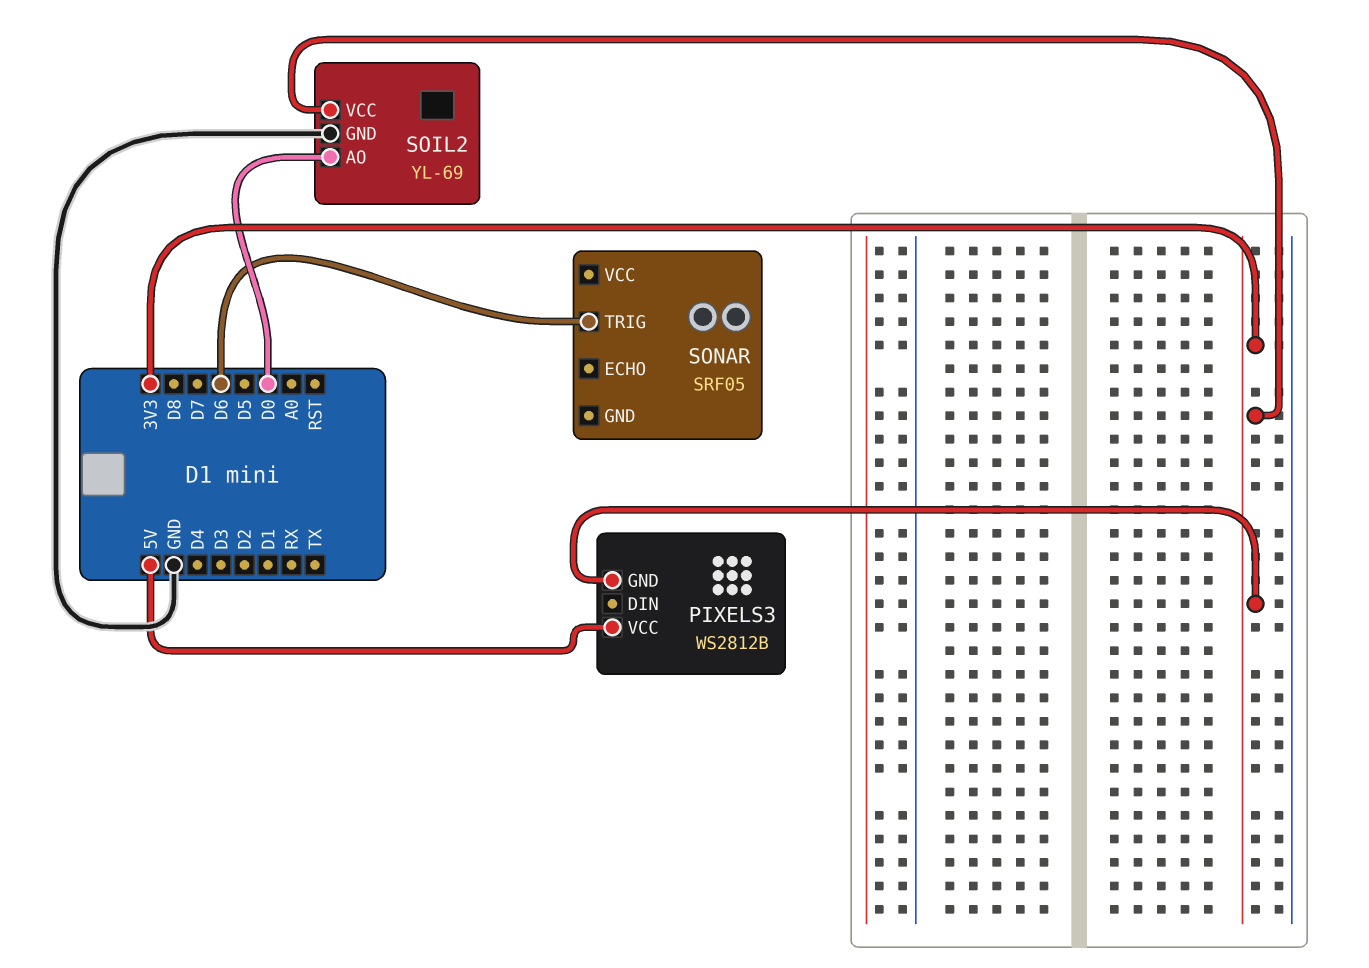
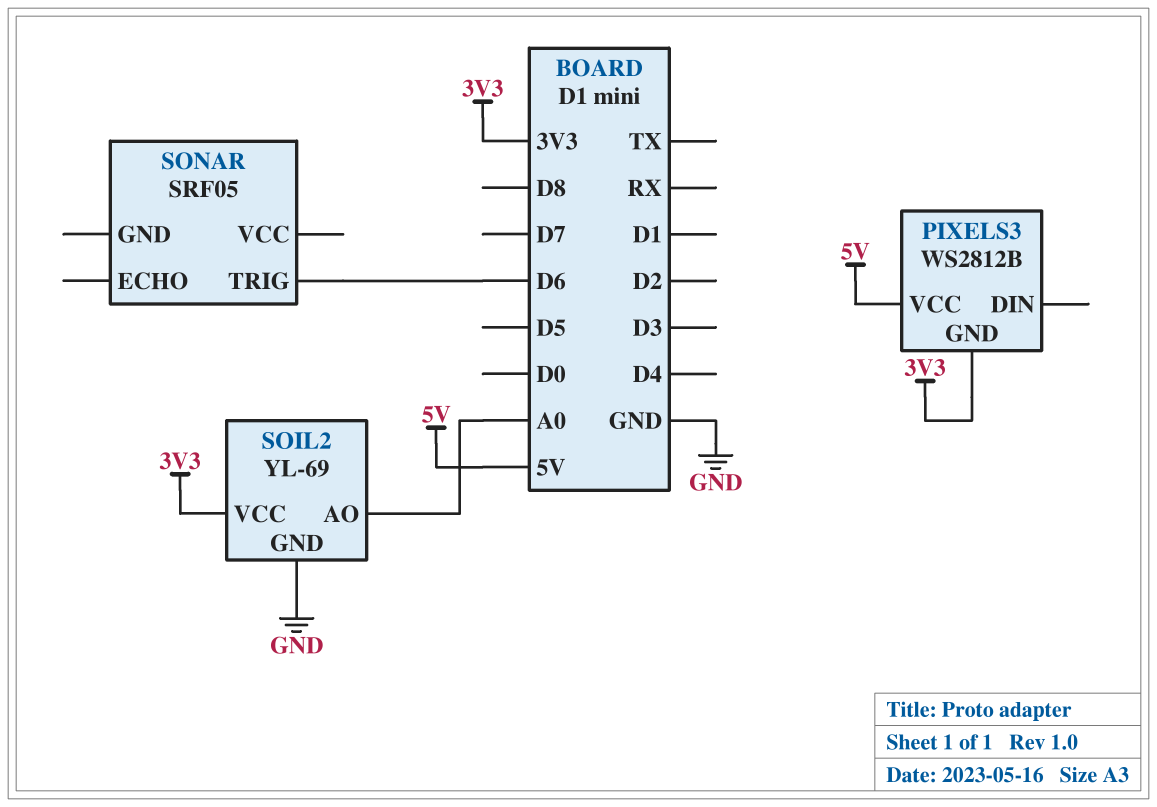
SOIL2 pin AO: D0 -> A0

